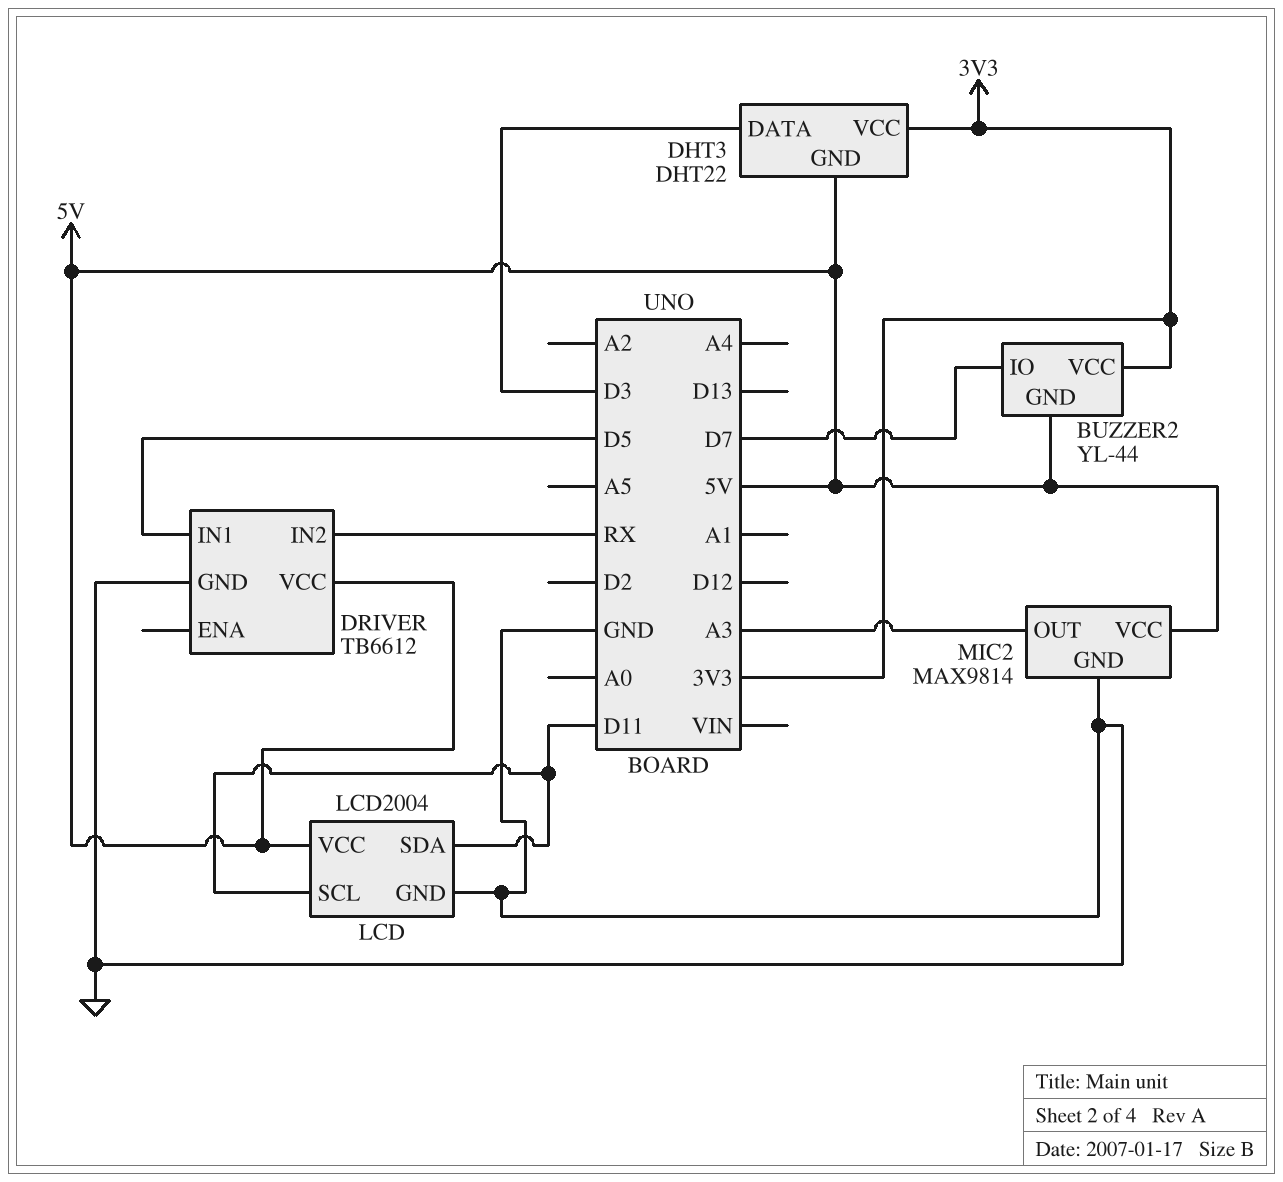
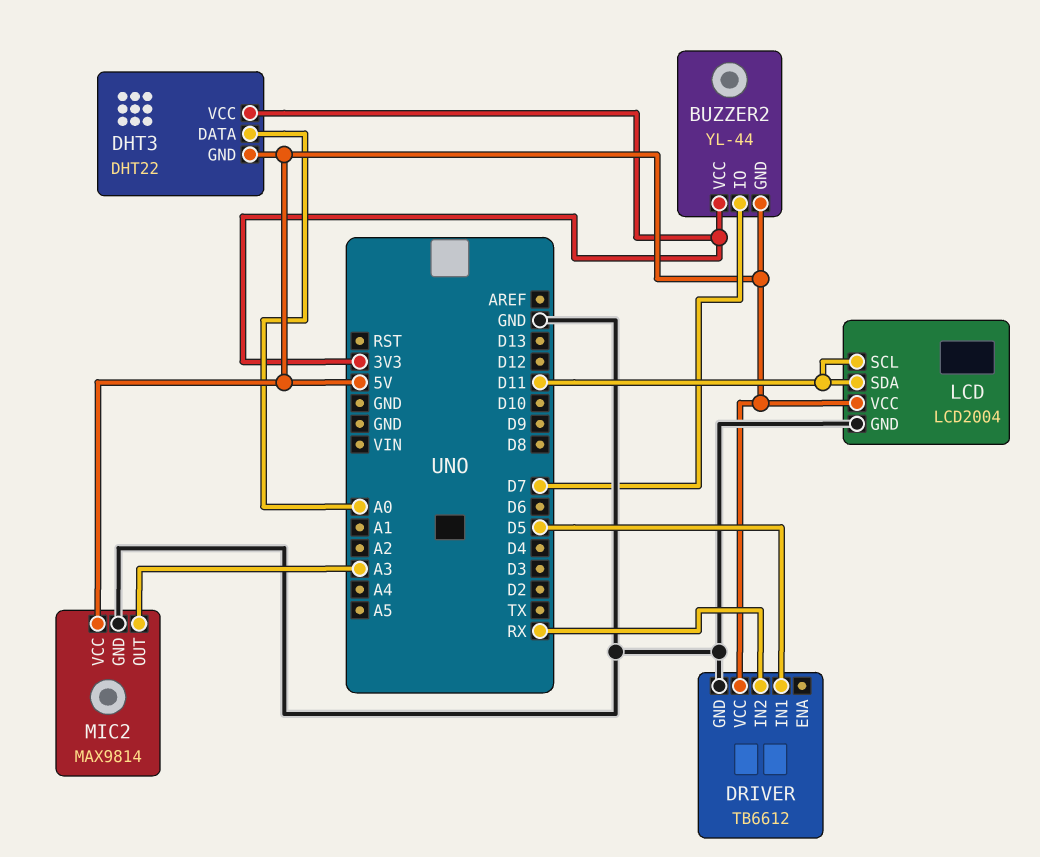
DHT3 pin DATA: D3 -> A0

